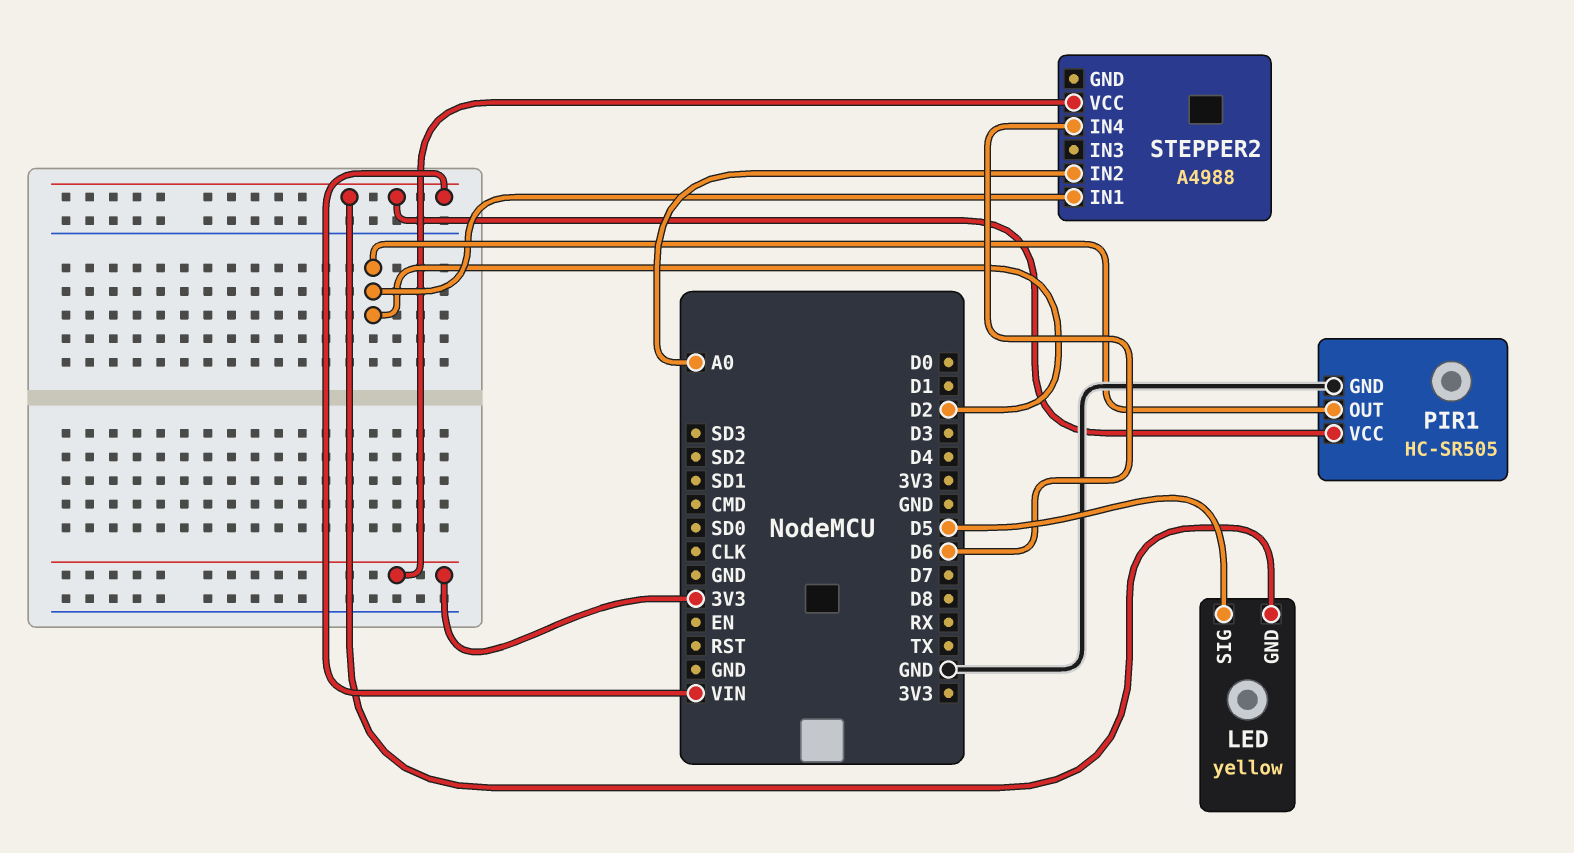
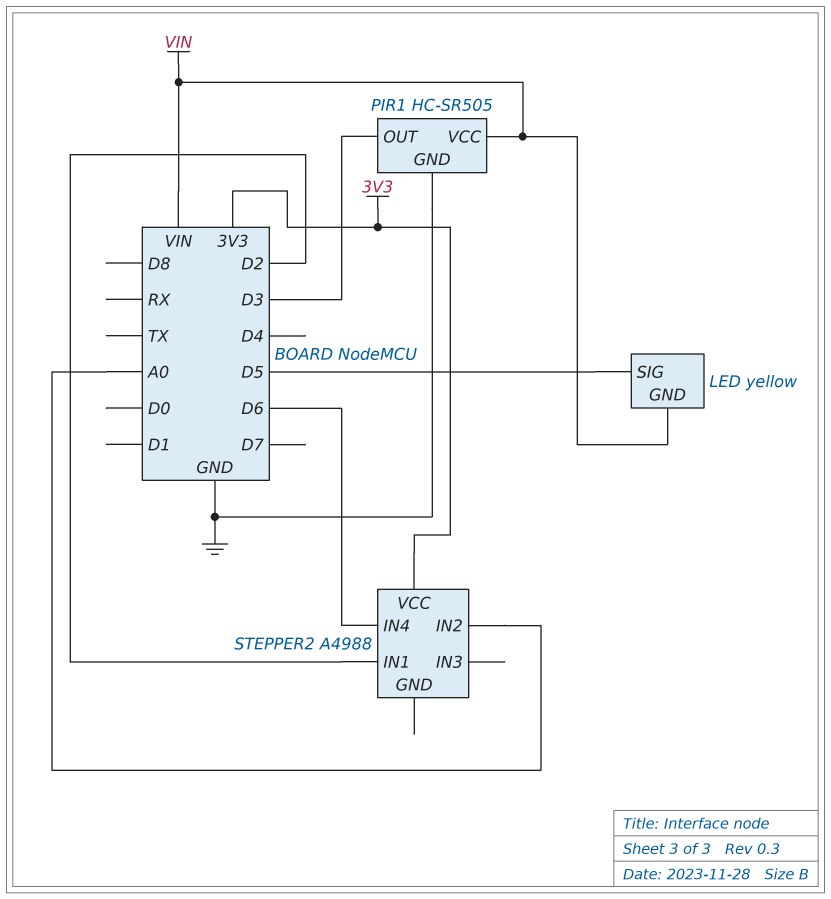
PIR1 pin OUT: D2 -> D3

